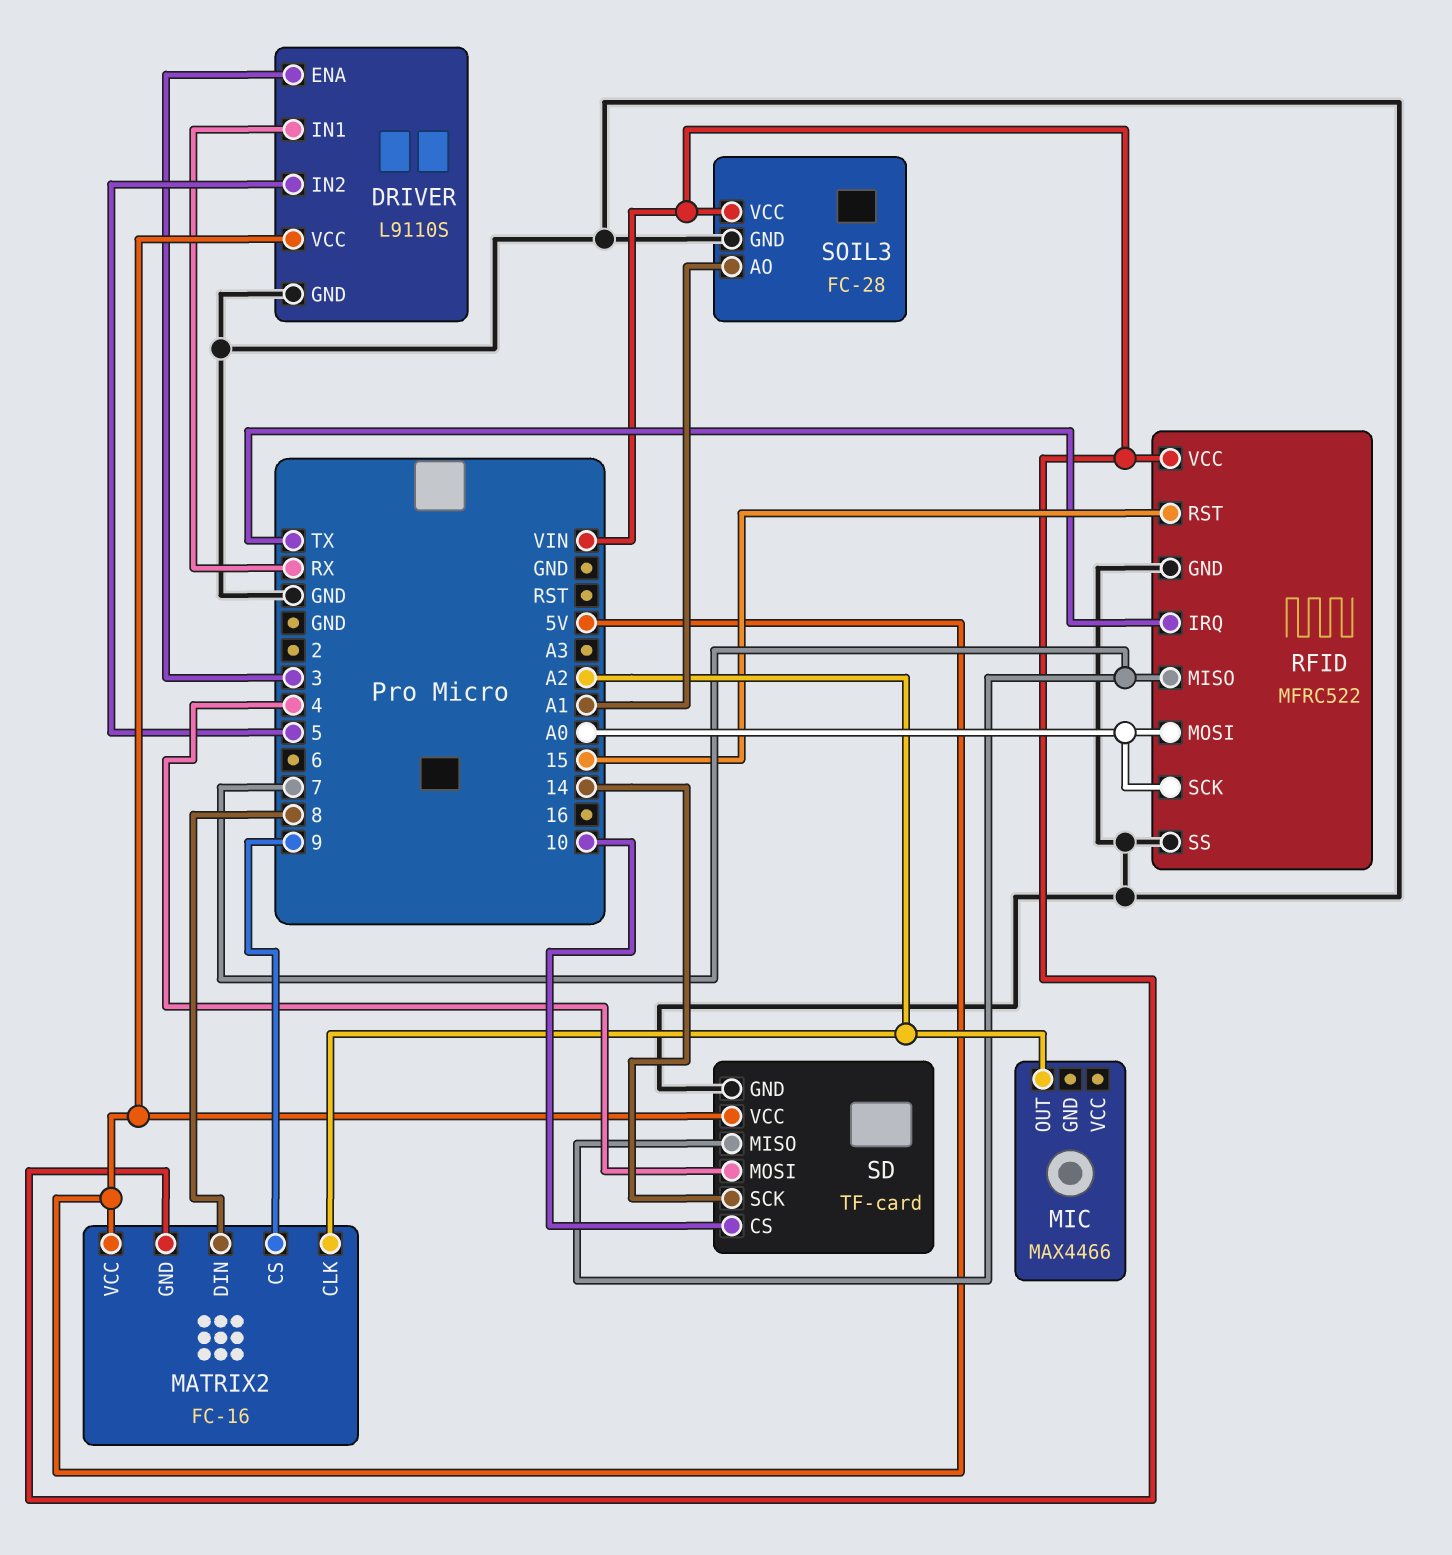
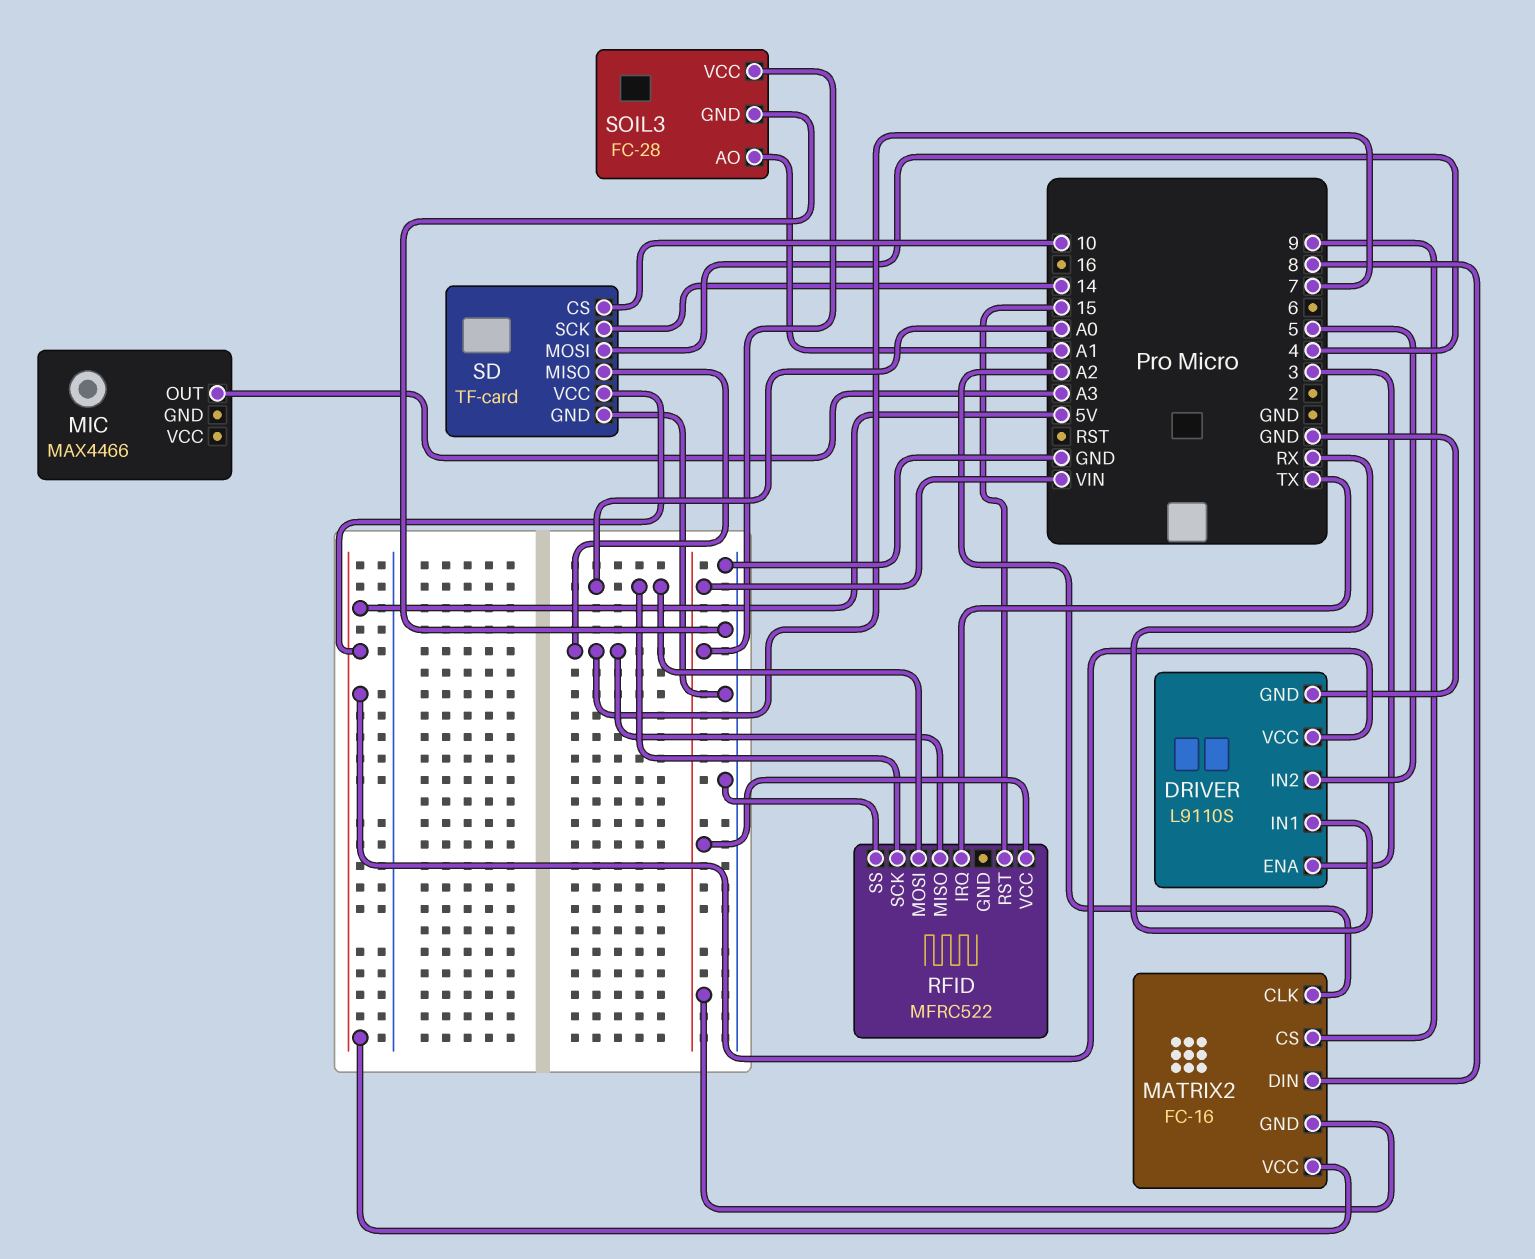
MIC pin OUT: A2 -> A3
RFID pin GND: GND -> none

